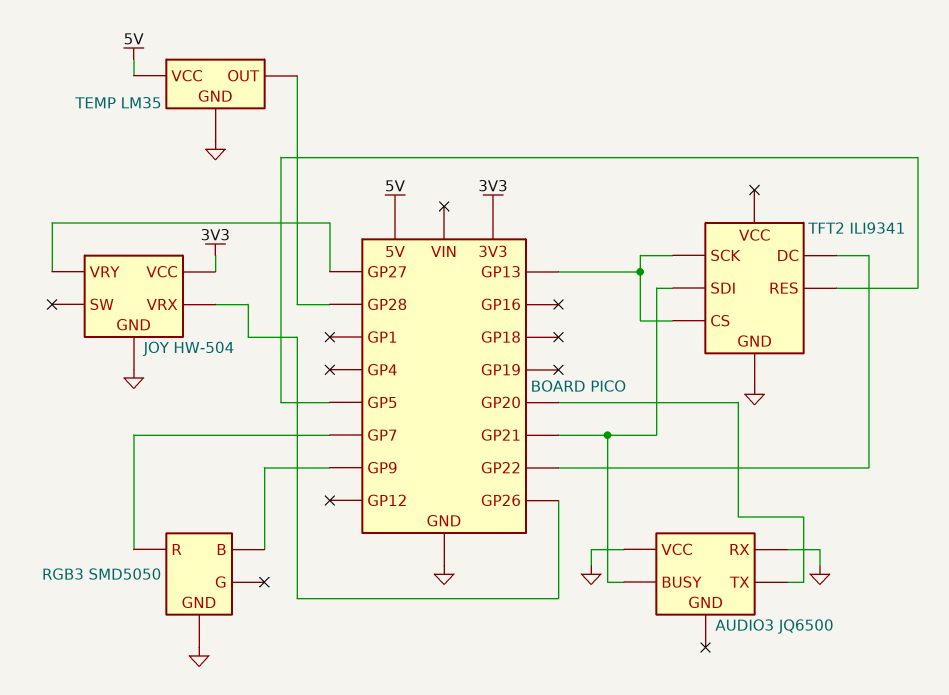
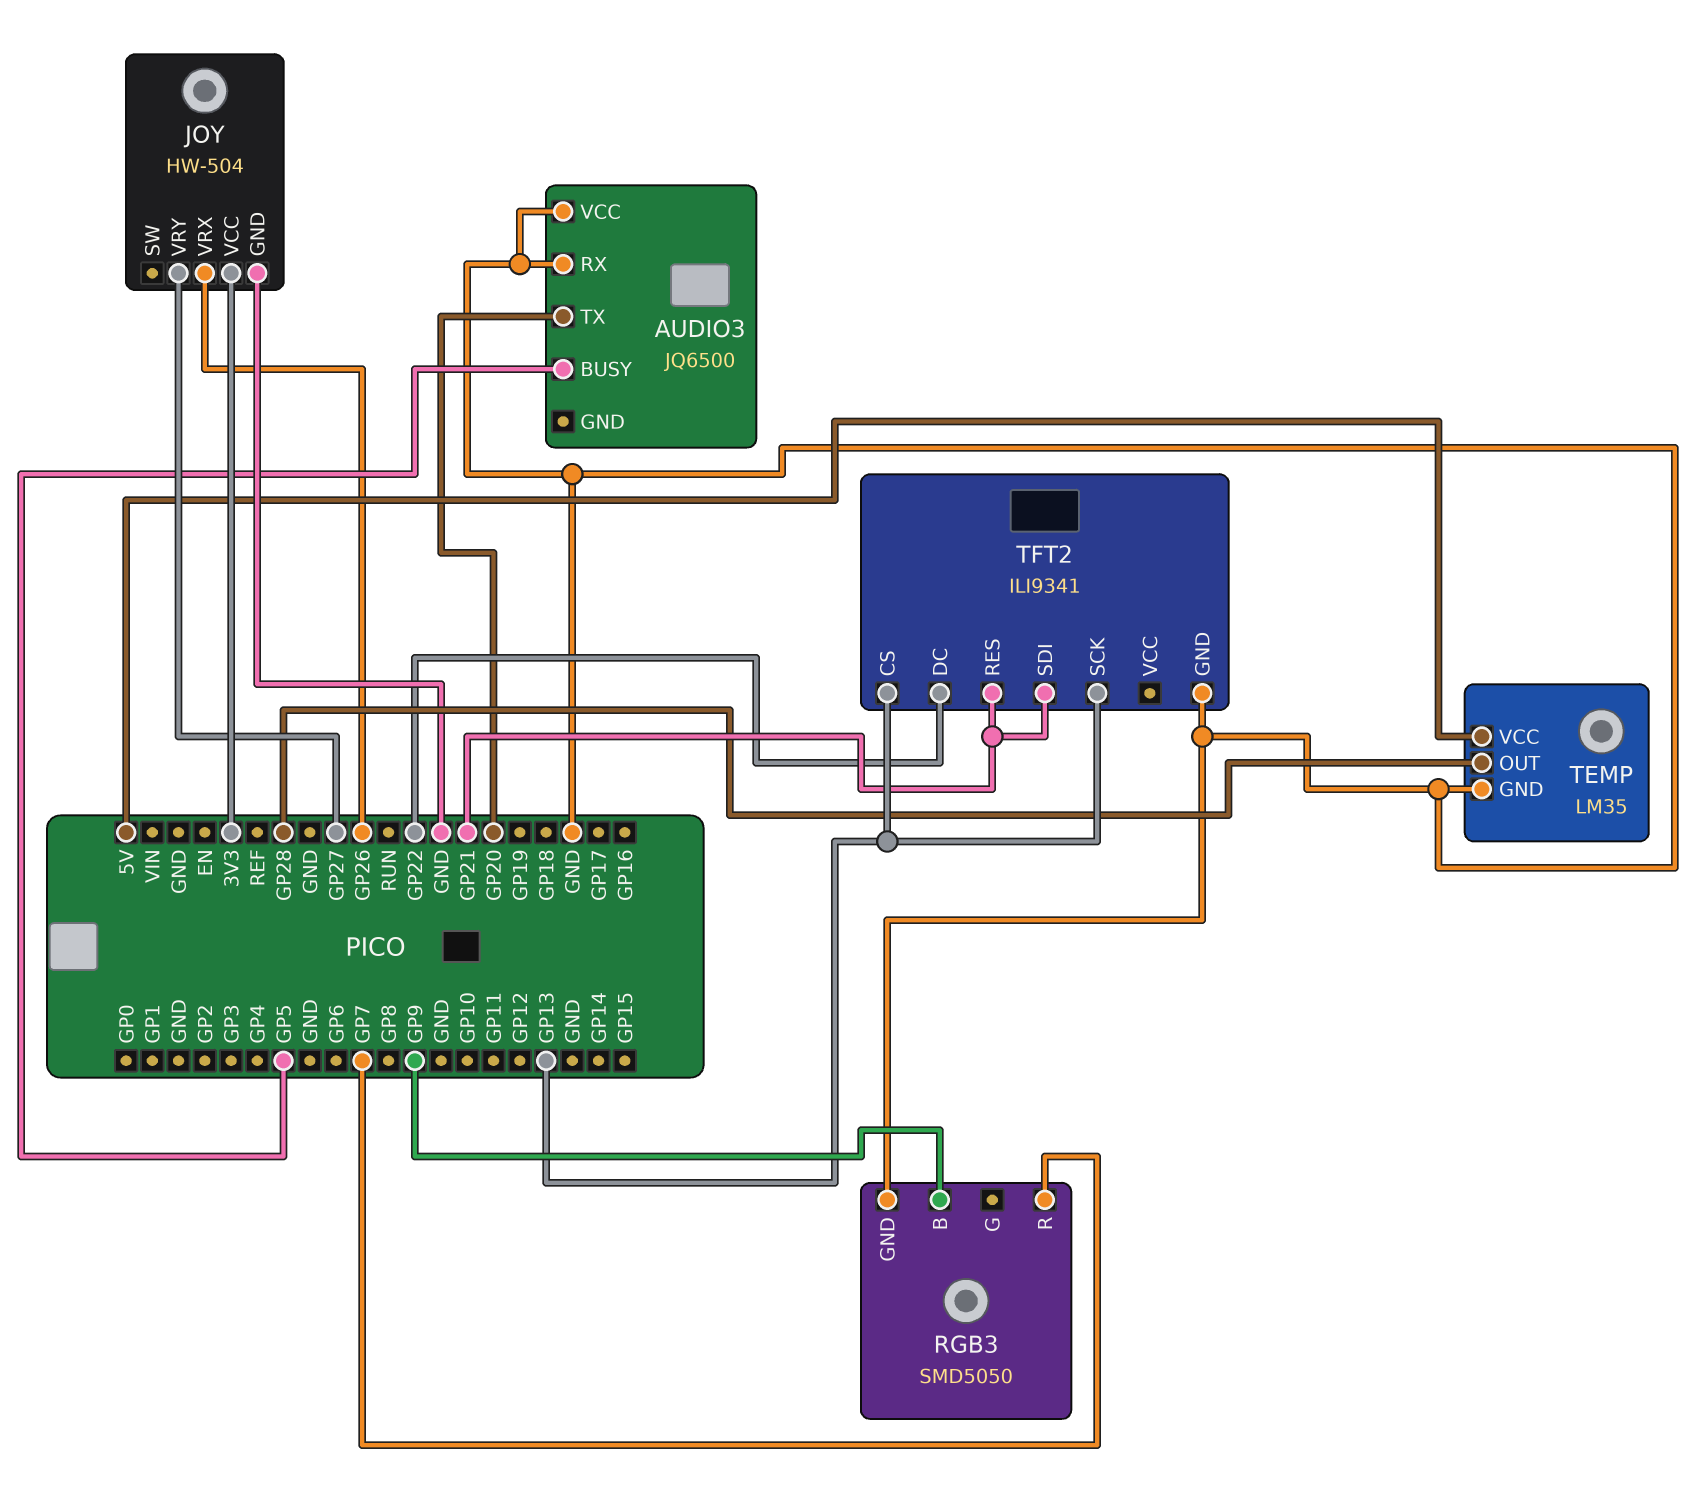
AUDIO3 pin BUSY: GP21 -> GP5
TFT2 pin RES: GP5 -> GP21

